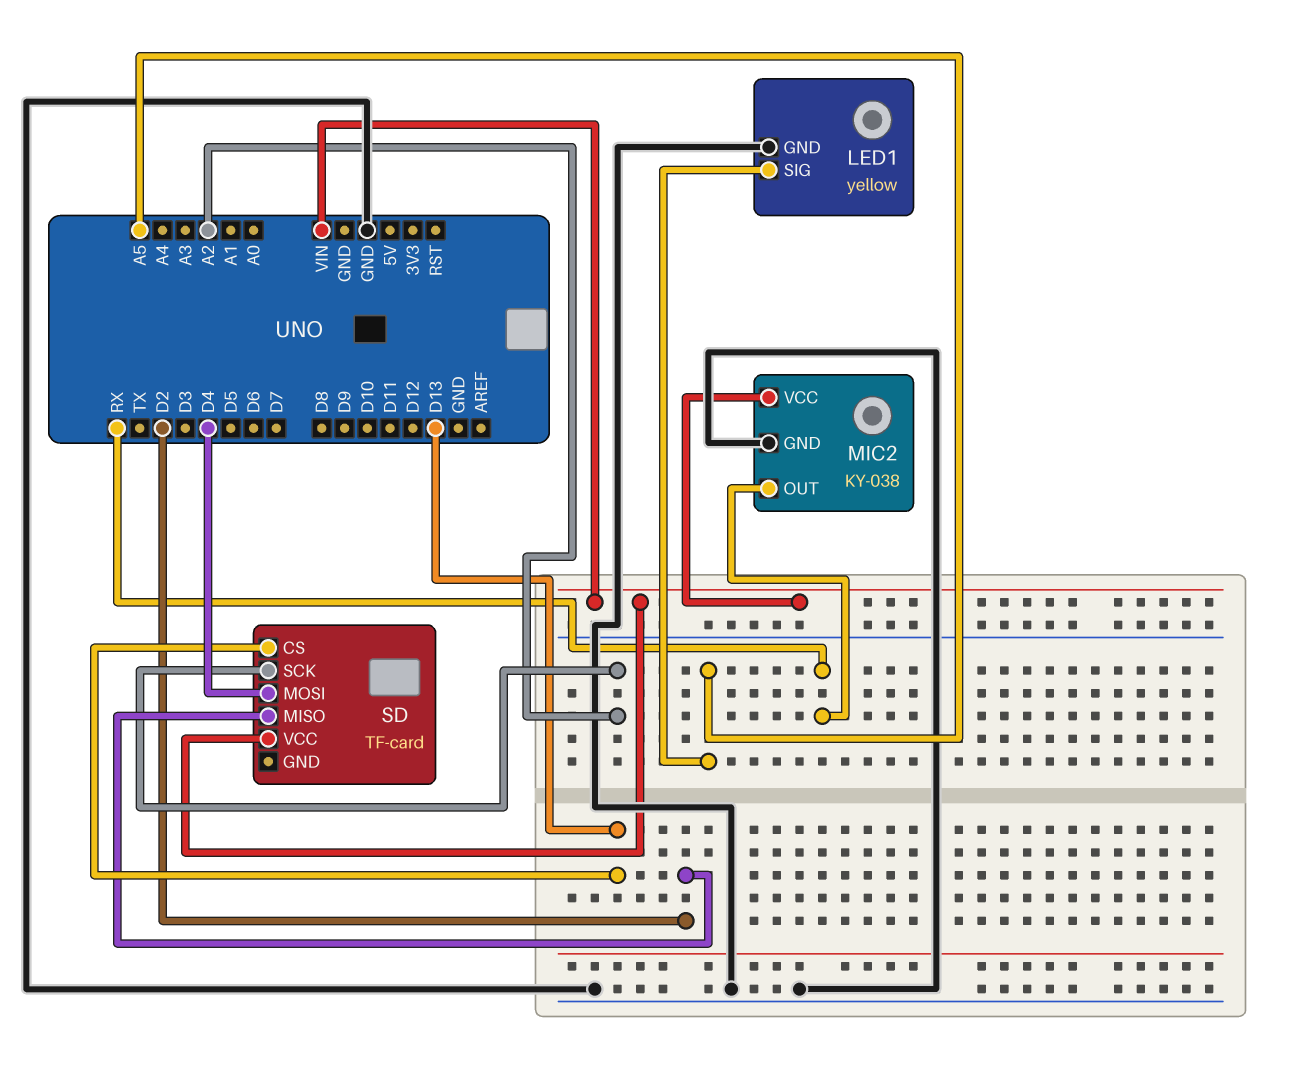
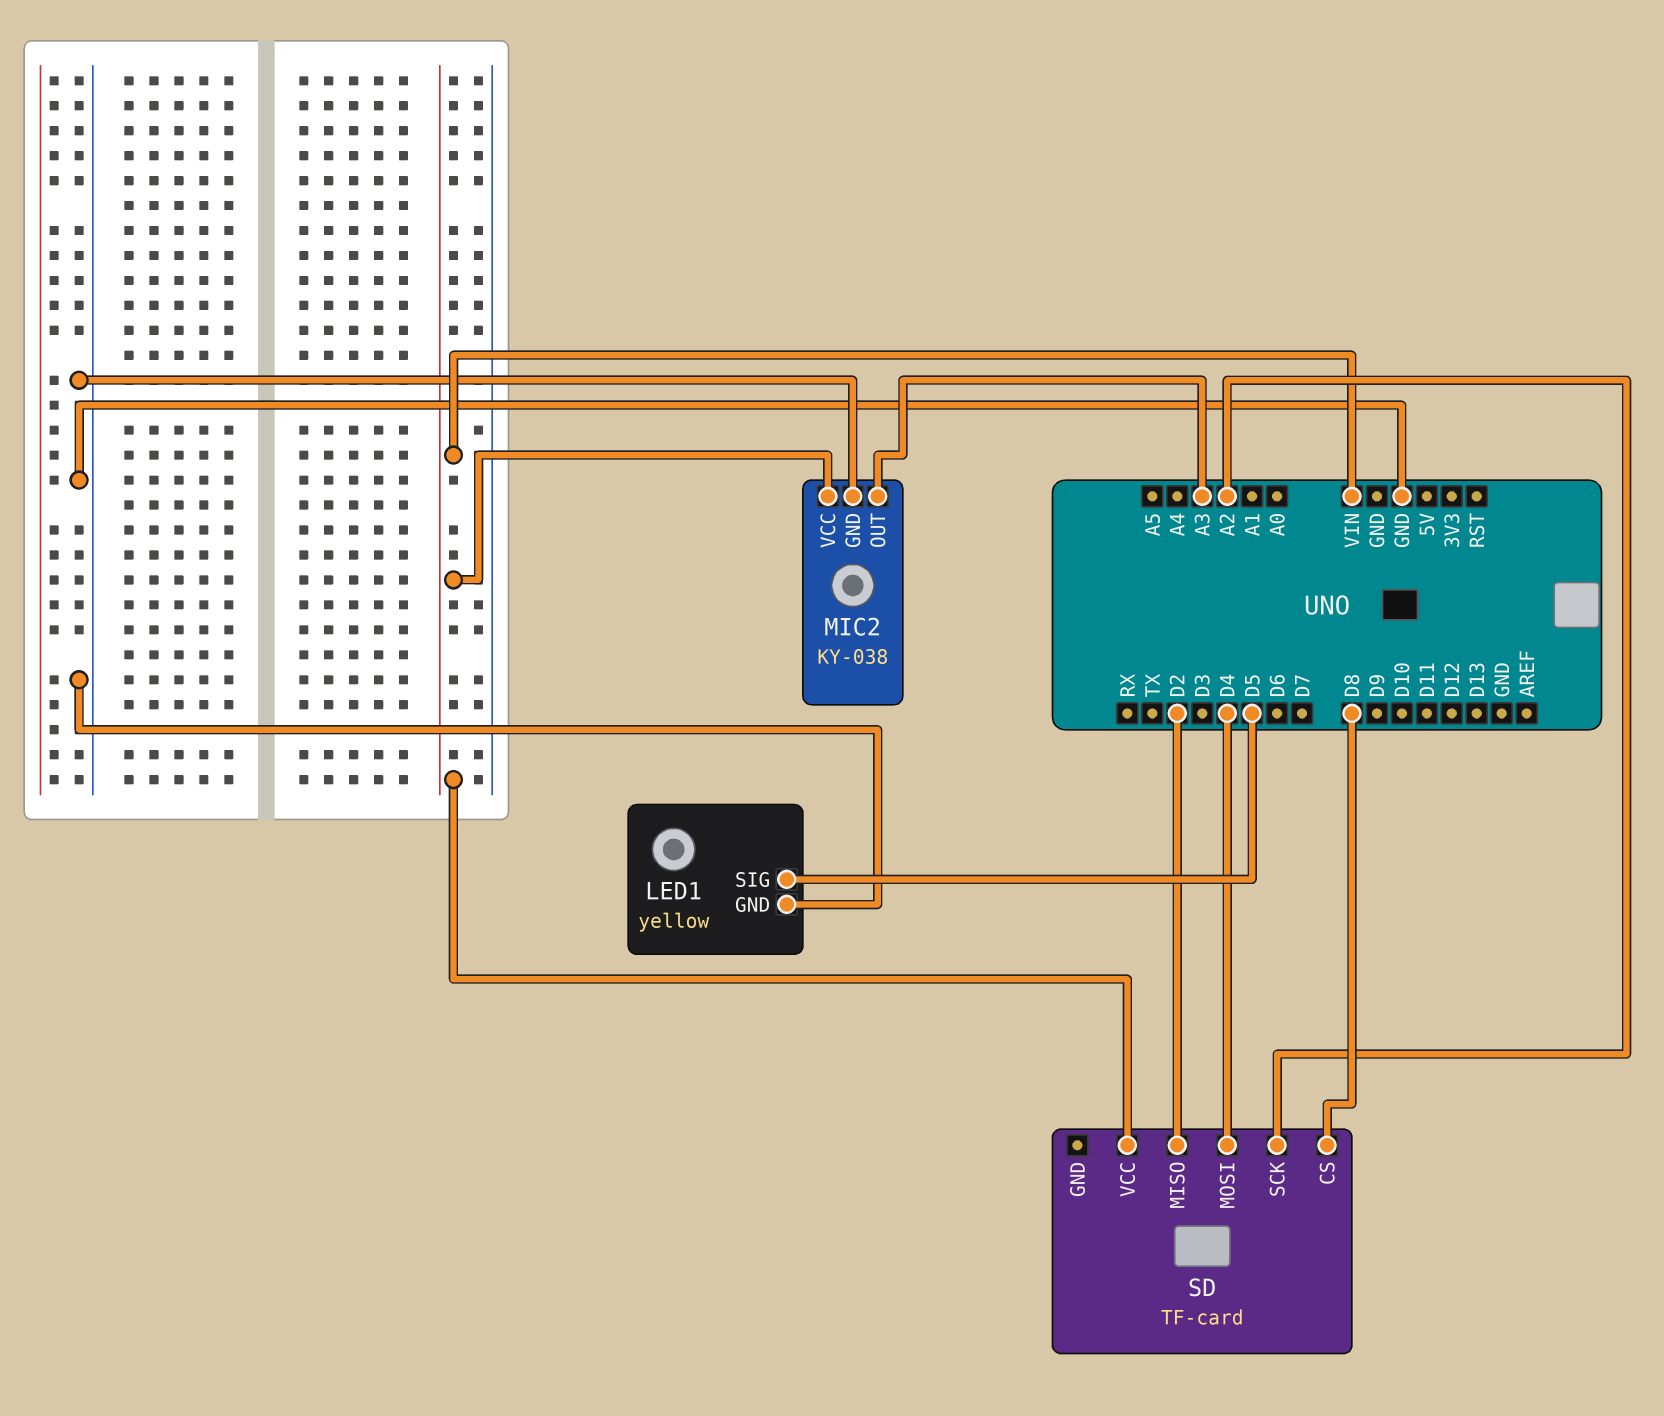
LED1 pin SIG: A5 -> D5
MIC2 pin OUT: RX -> A3
SD pin CS: D13 -> D8

